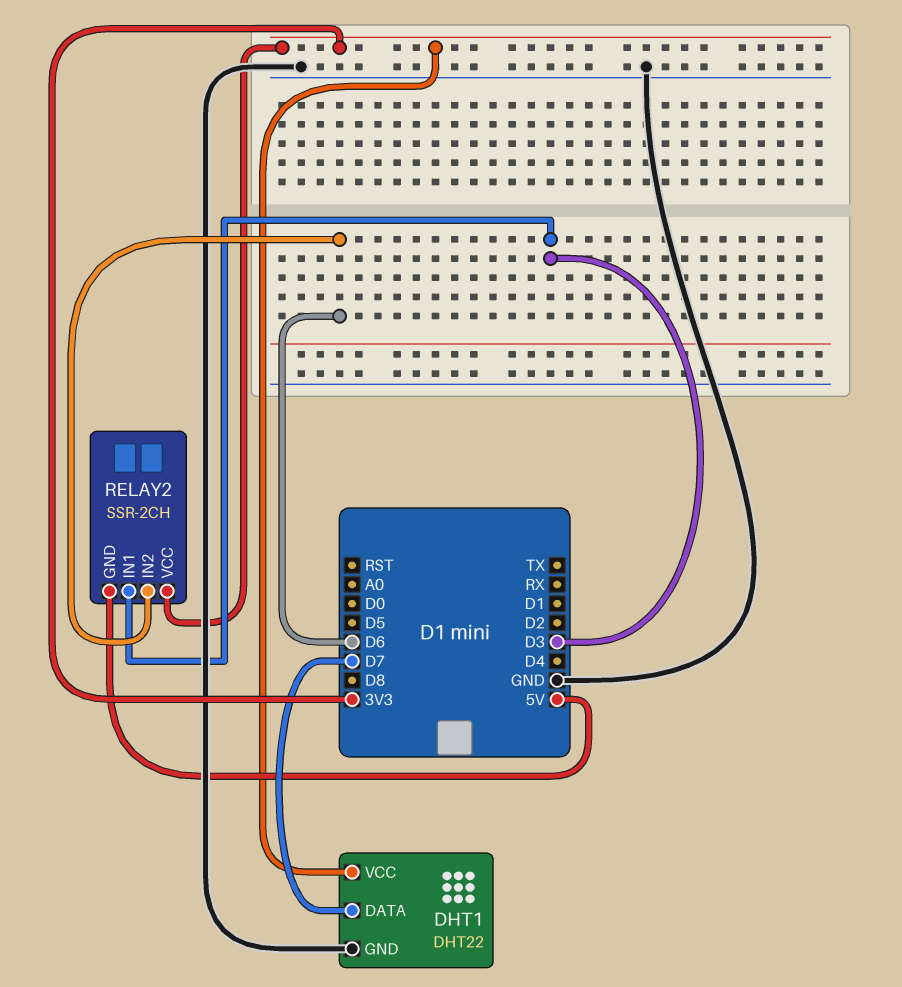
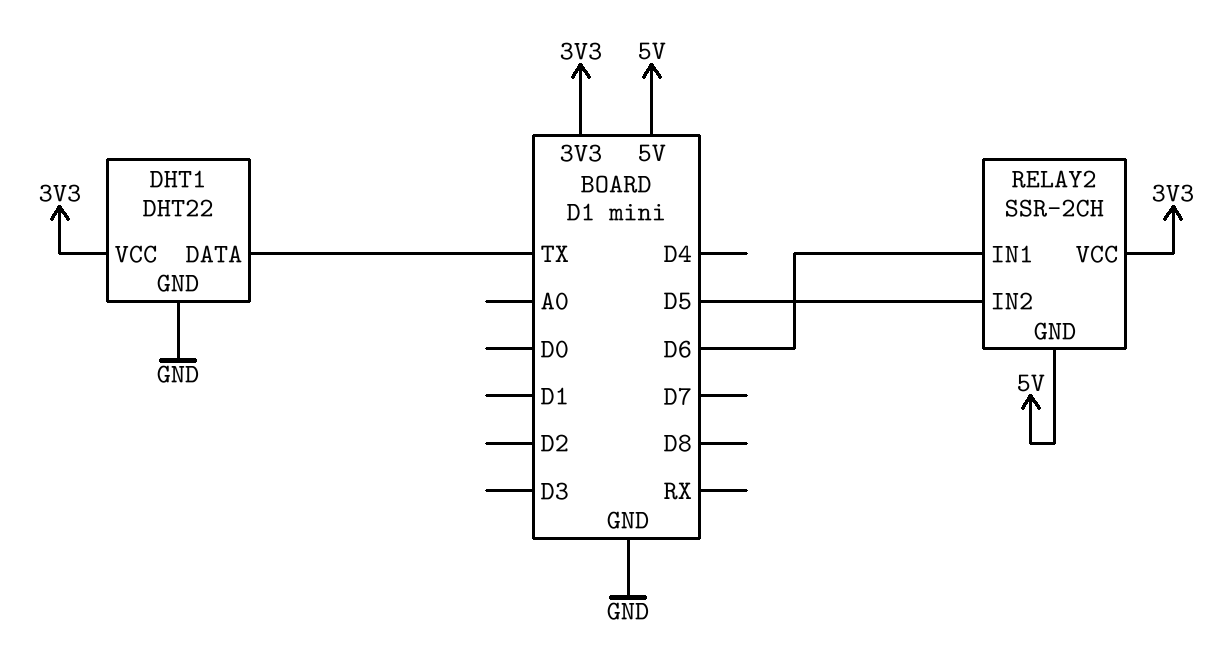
DHT1 pin DATA: D7 -> TX
RELAY2 pin IN1: D3 -> D6
RELAY2 pin IN2: D6 -> D5

